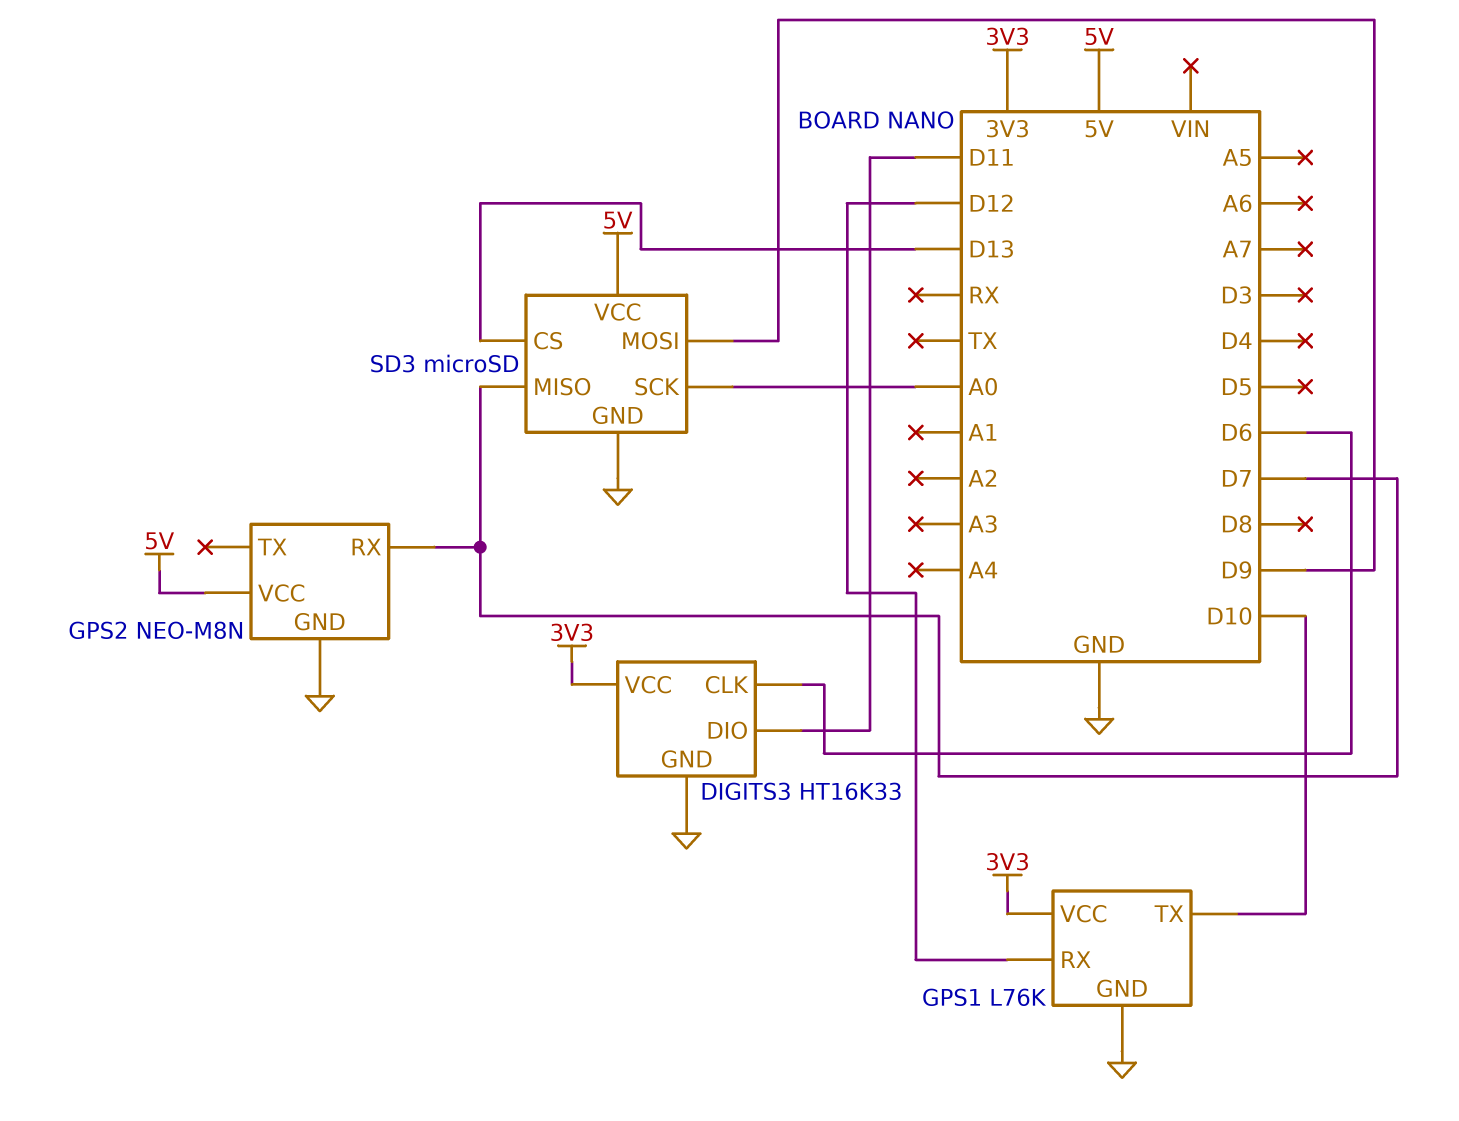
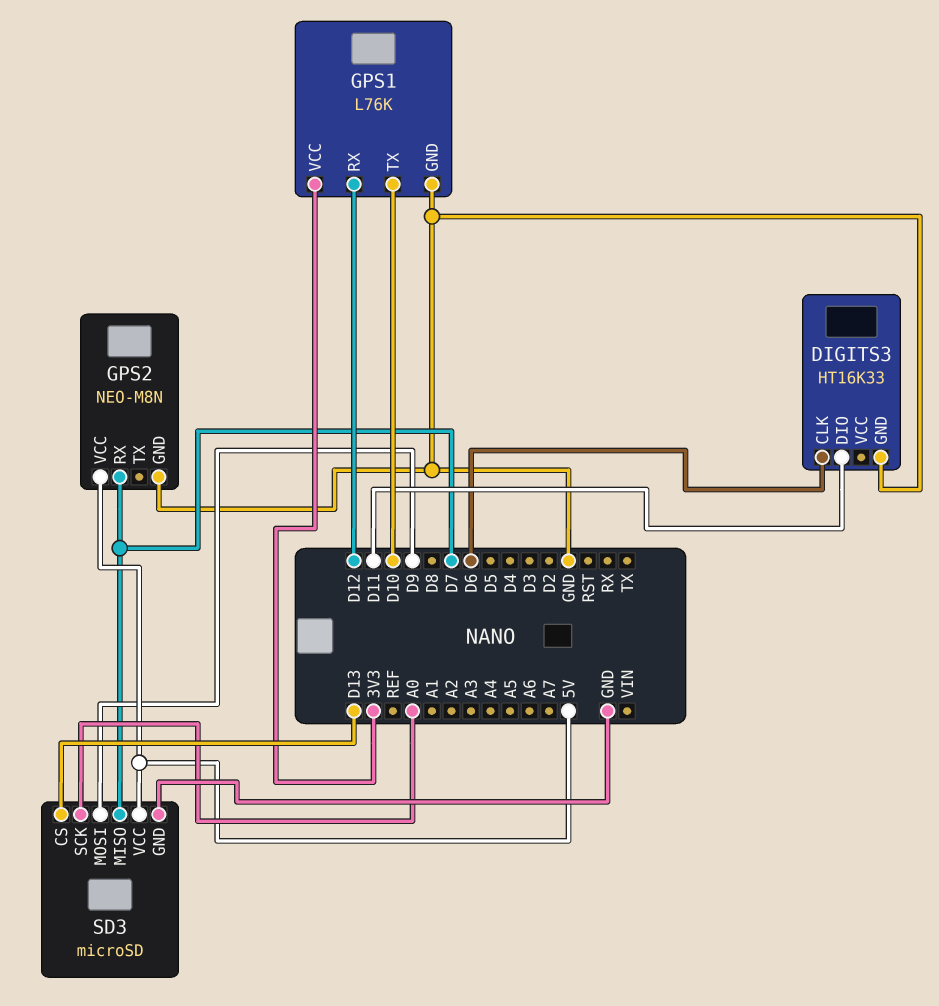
DIGITS3 pin VCC: 3V3 -> none

